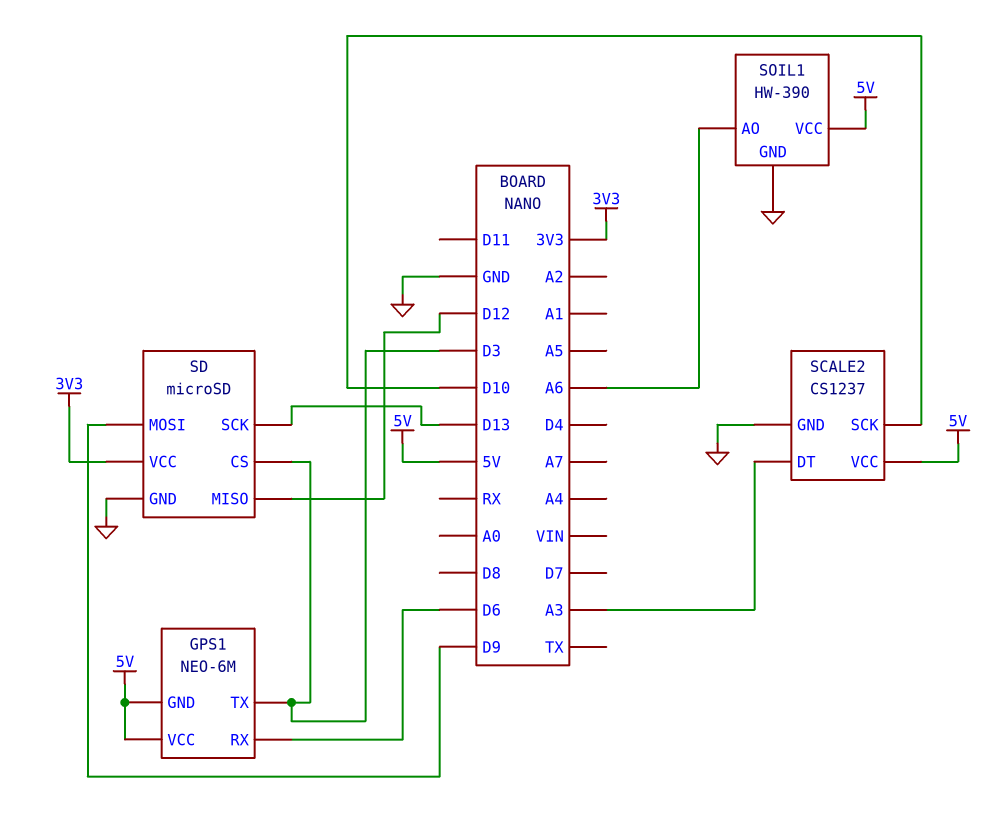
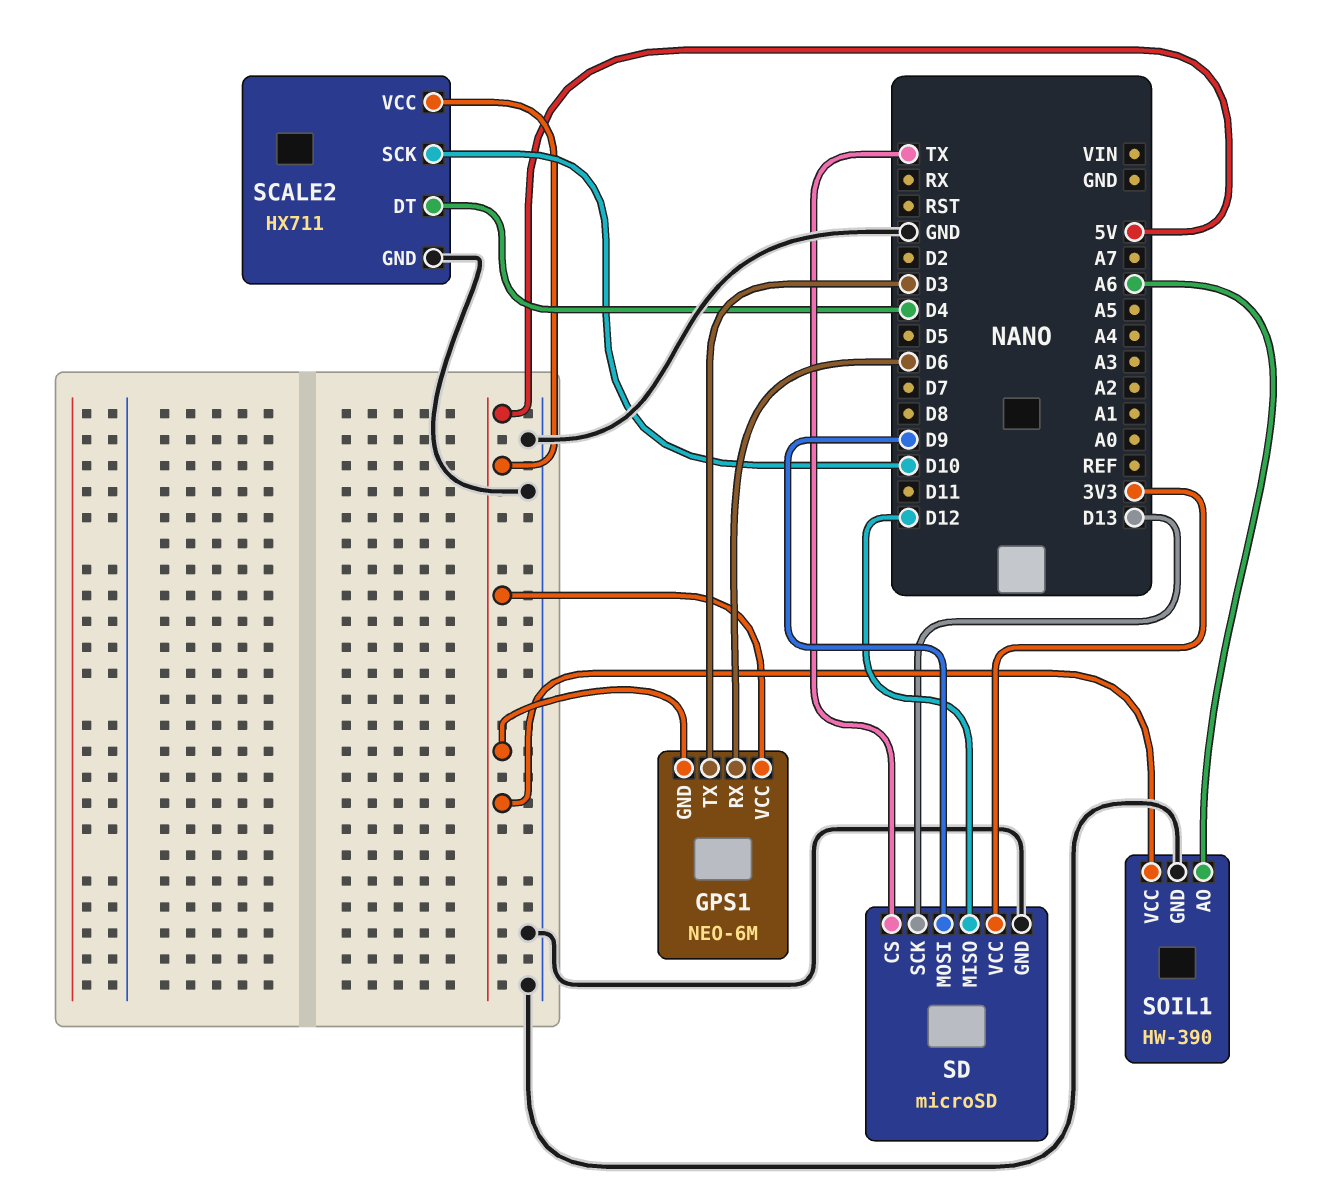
SCALE2: CS1237 -> HX711
SCALE2 pin DT: A3 -> D4
SD pin CS: D3 -> TX

